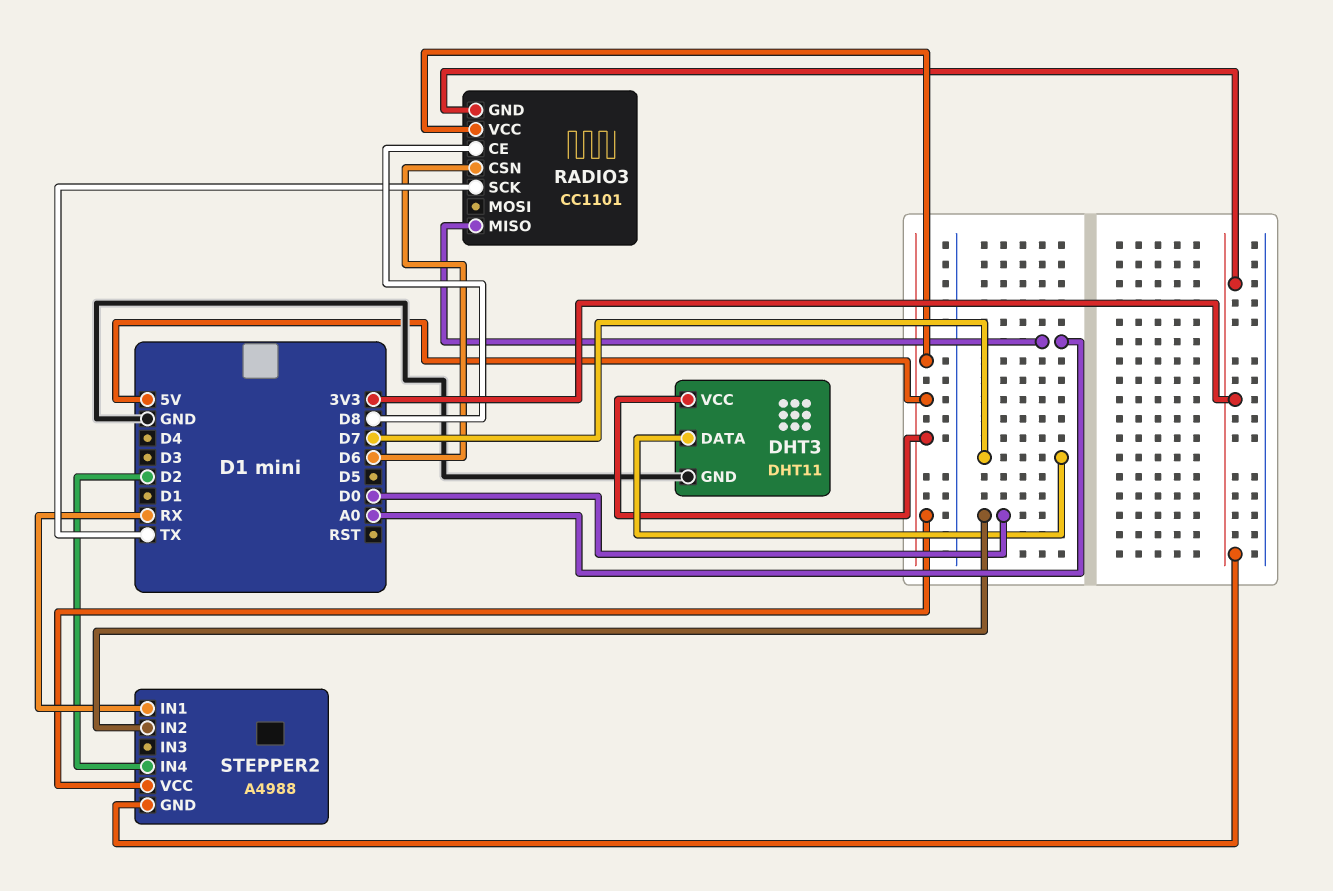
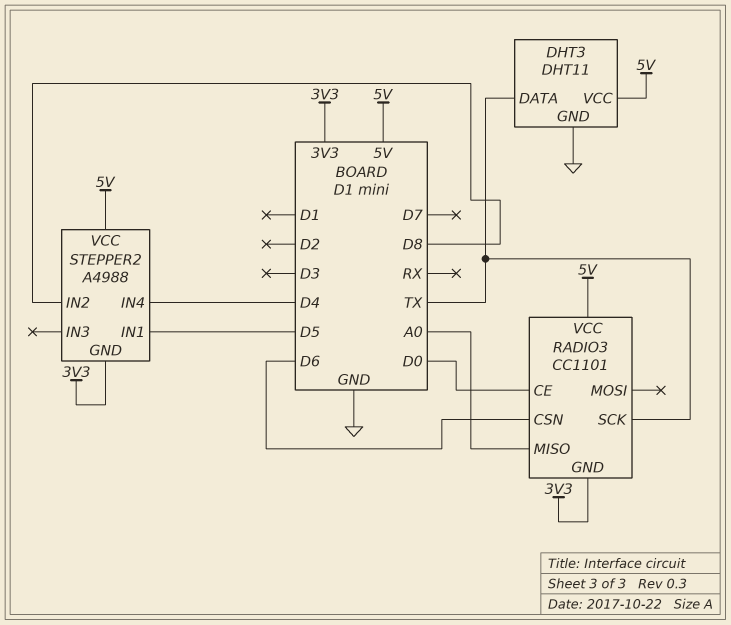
DHT3 pin DATA: D7 -> TX
RADIO3 pin CE: D8 -> D0
STEPPER2 pin IN1: RX -> D5
STEPPER2 pin IN2: D0 -> D8
STEPPER2 pin IN4: D2 -> D4

